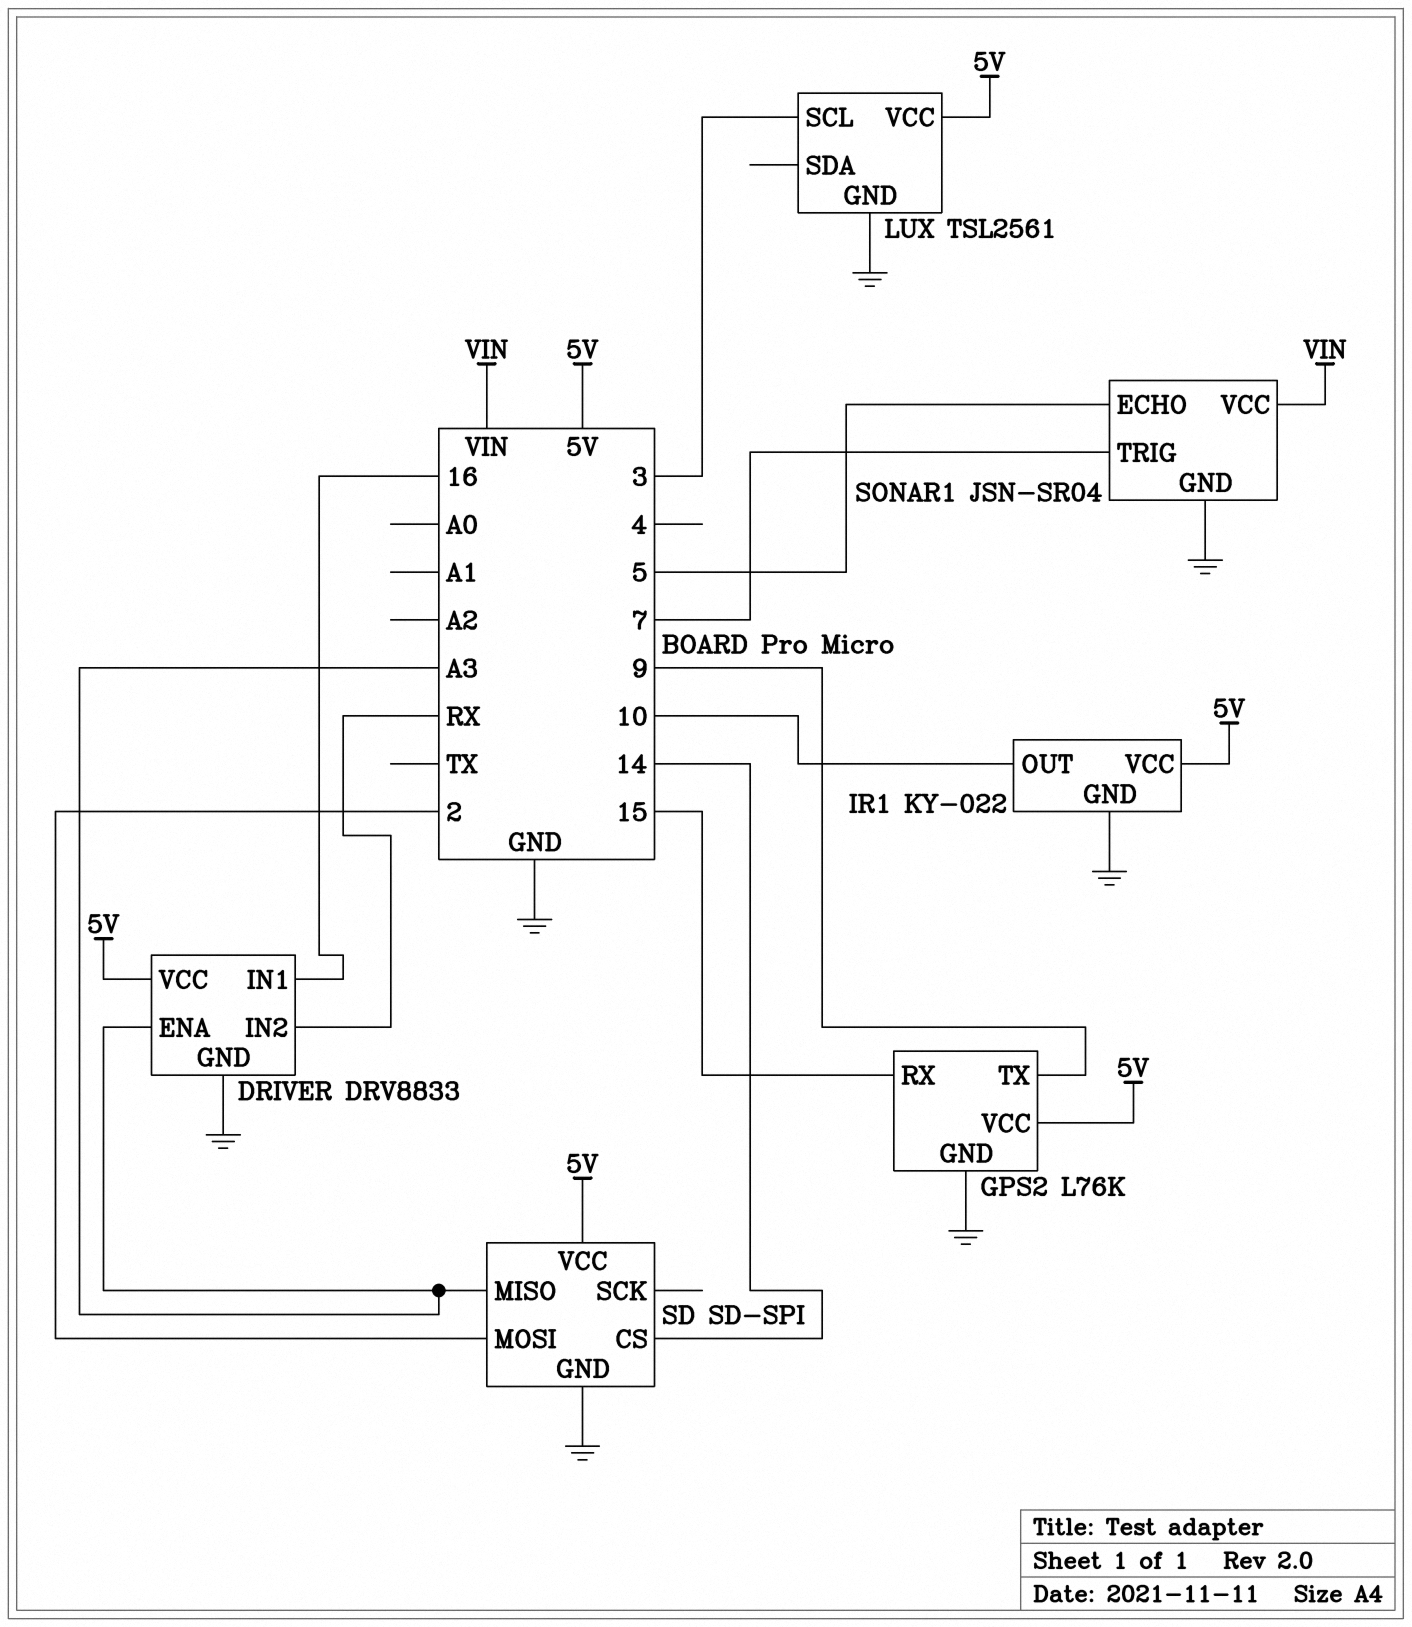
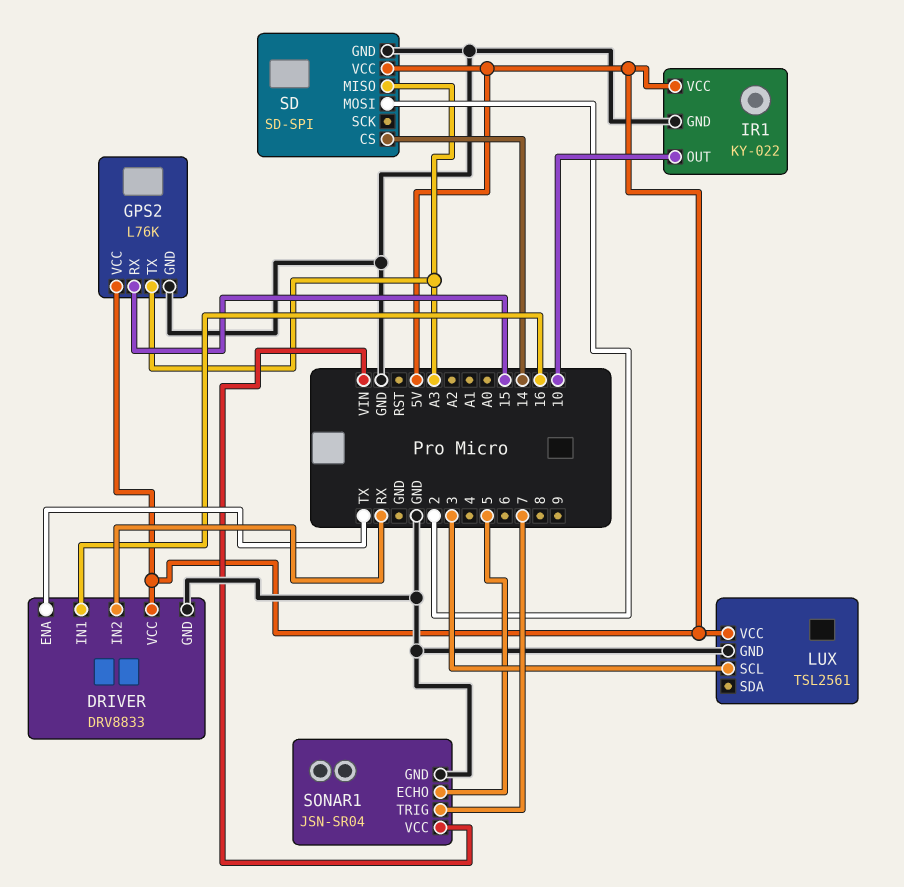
DRIVER pin ENA: A3 -> TX
GPS2 pin TX: 9 -> A3

